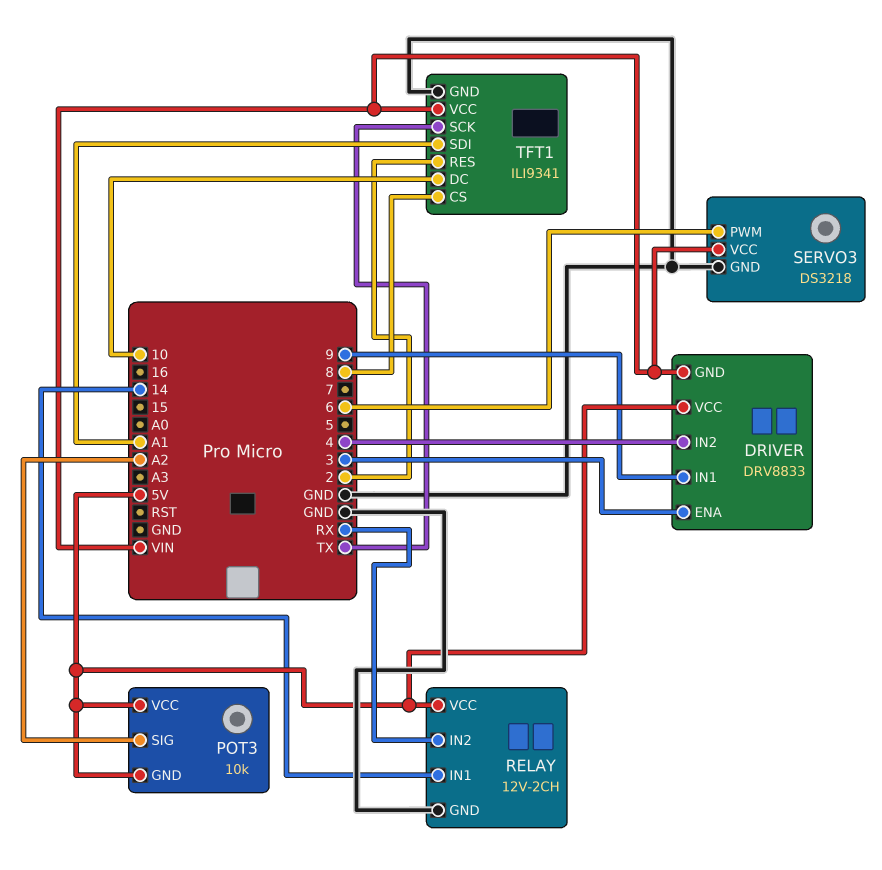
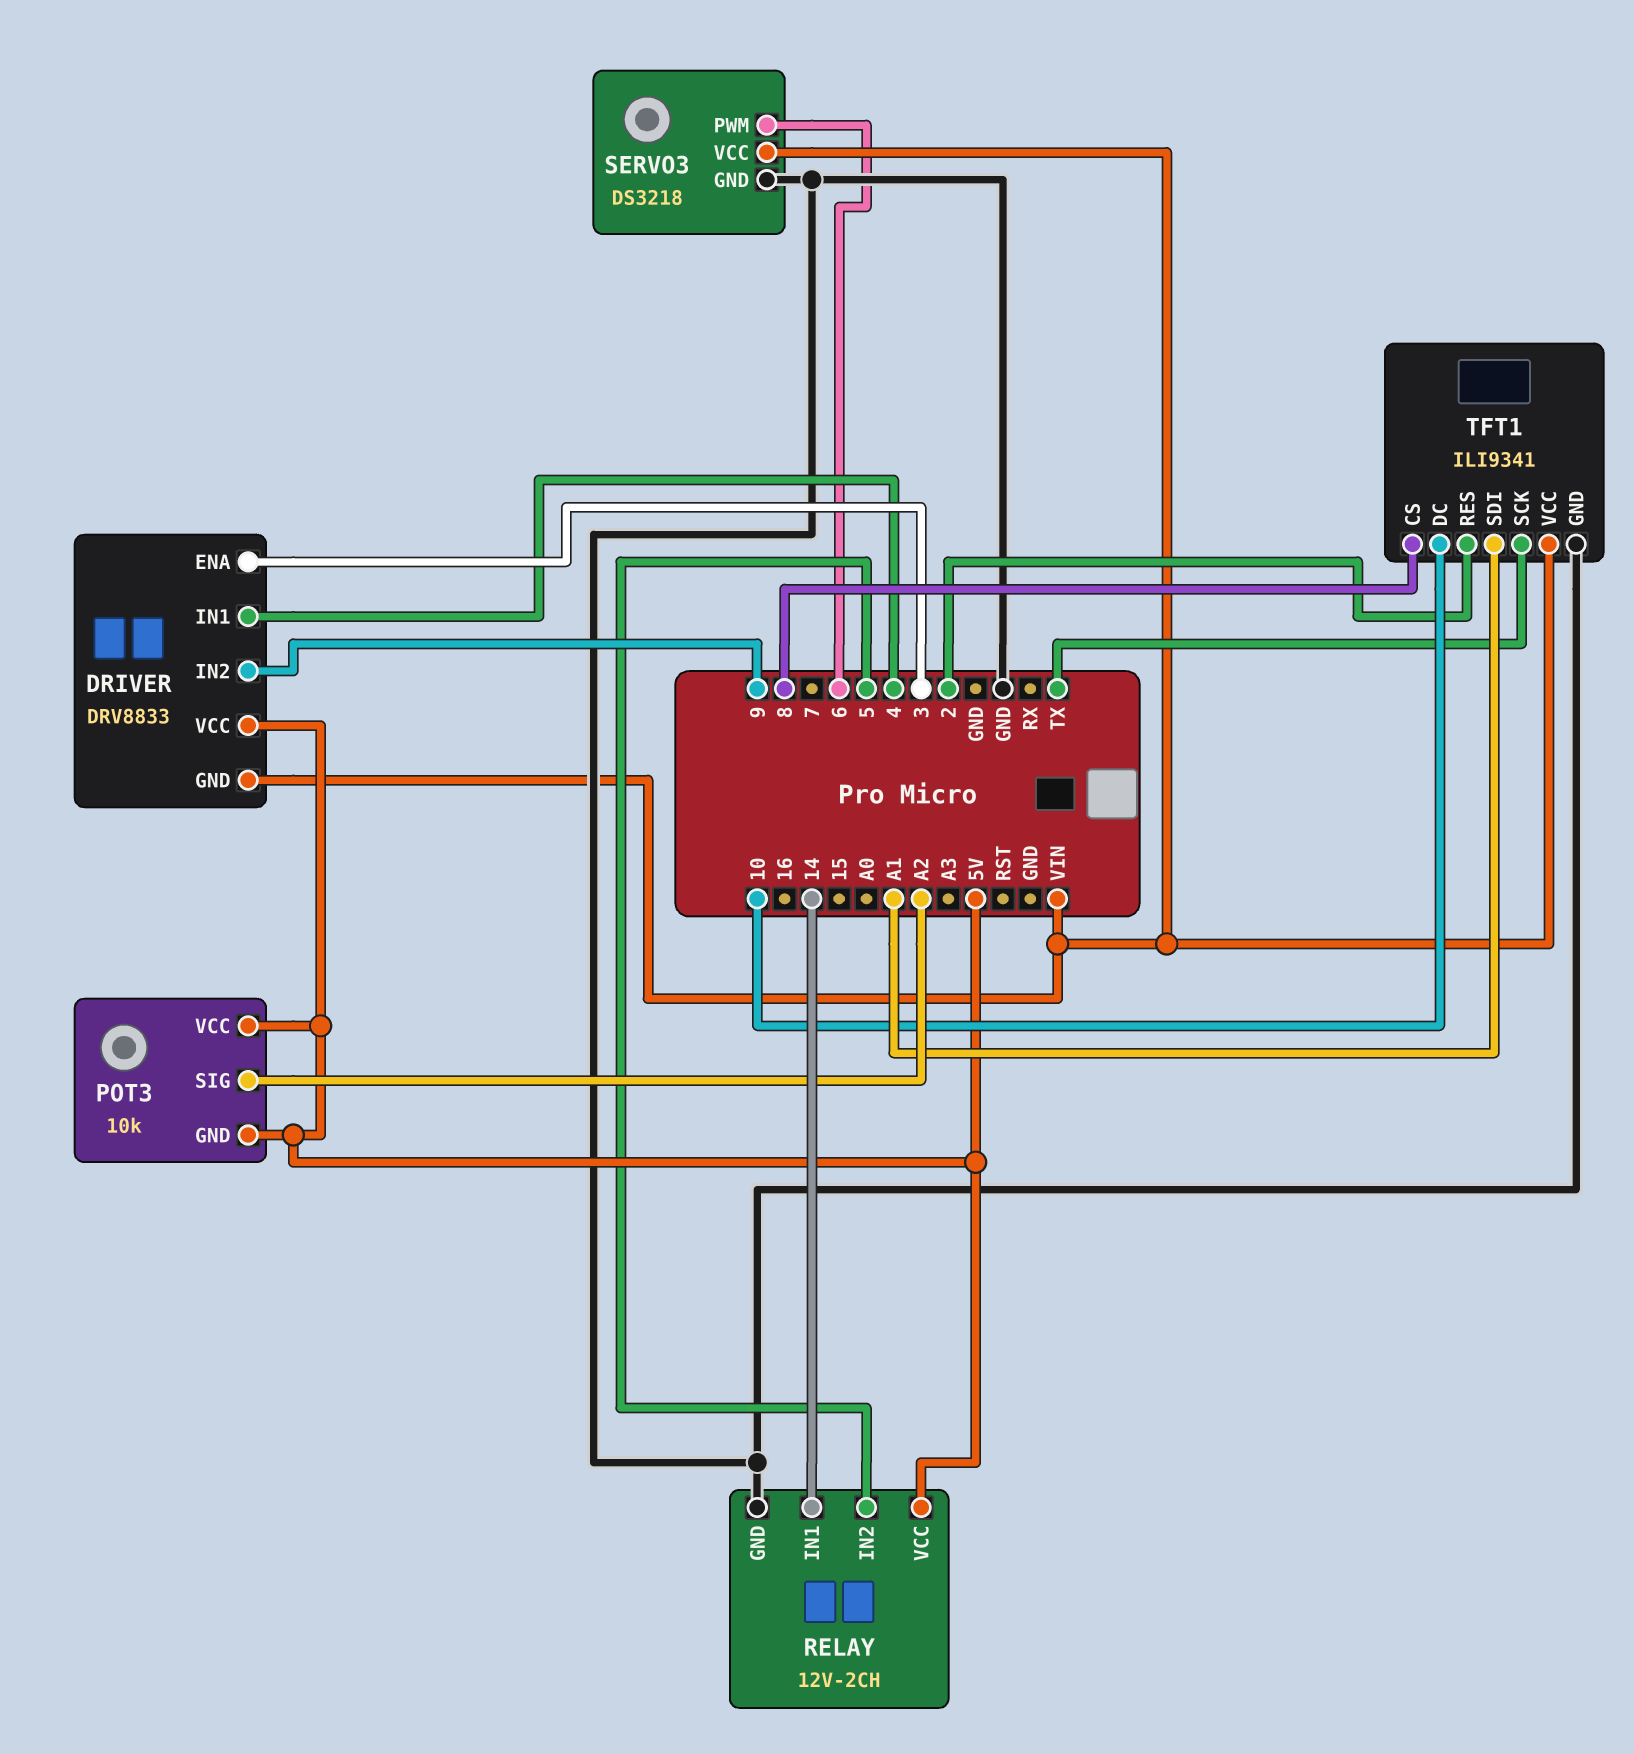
DRIVER pin IN1: 9 -> 4
DRIVER pin IN2: 4 -> 9
RELAY pin IN2: RX -> 5

